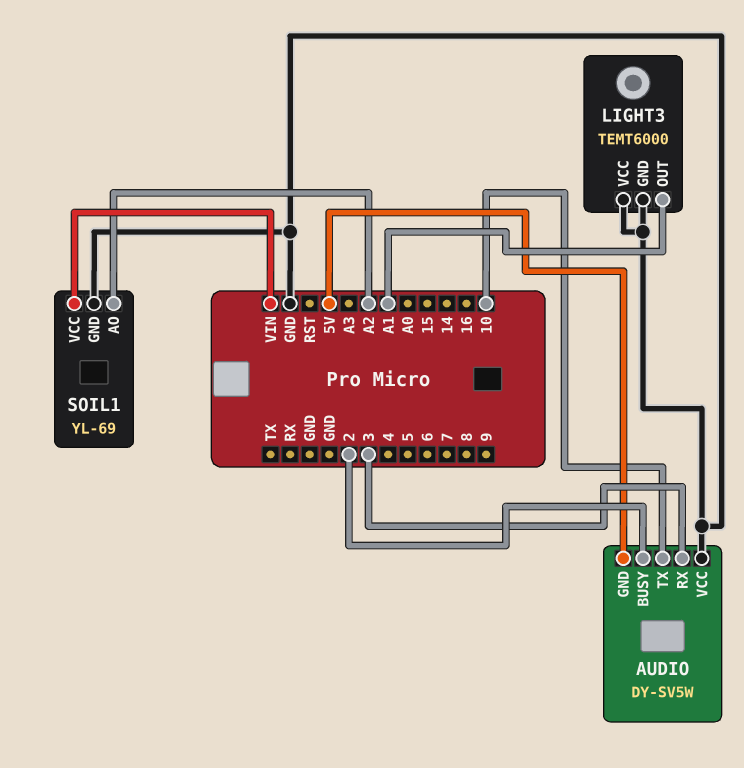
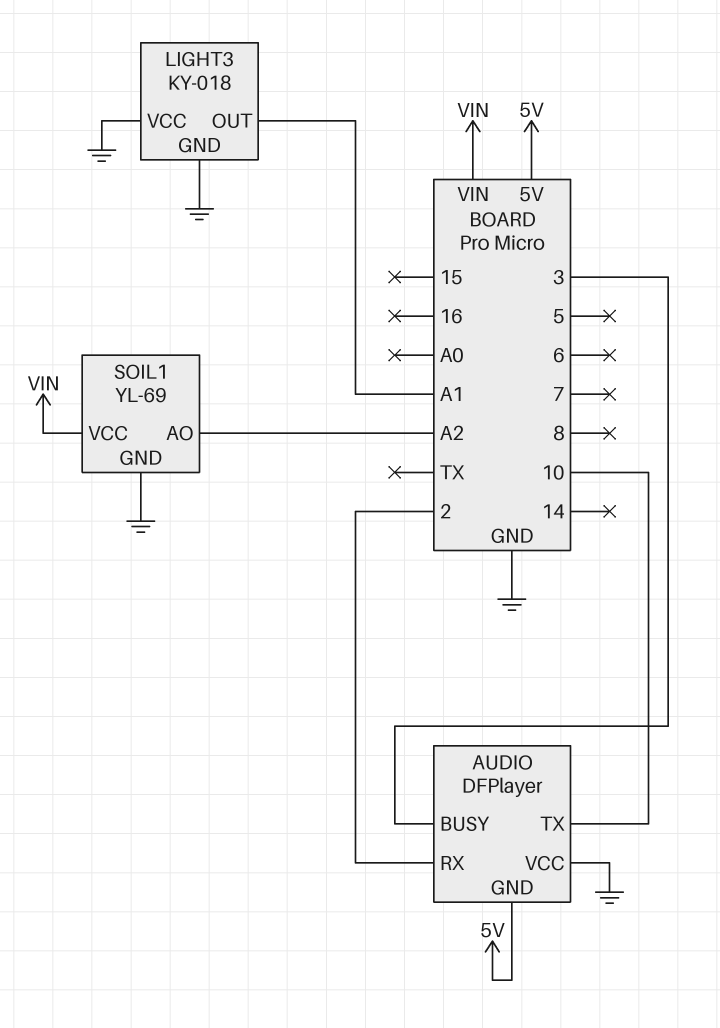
AUDIO: DY-SV5W -> DFPlayer
AUDIO pin BUSY: 2 -> 3
AUDIO pin RX: 3 -> 2
LIGHT3: TEMT6000 -> KY-018

